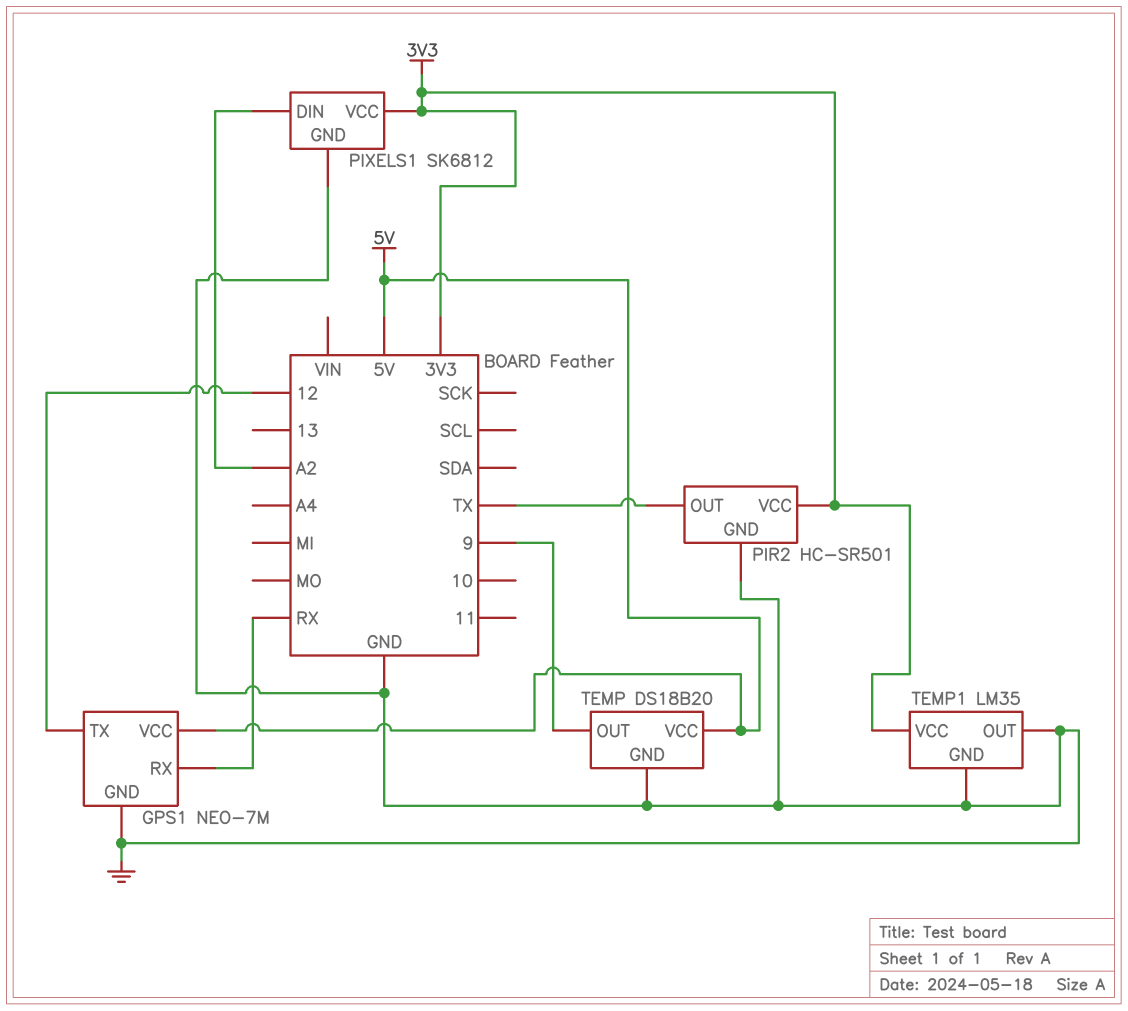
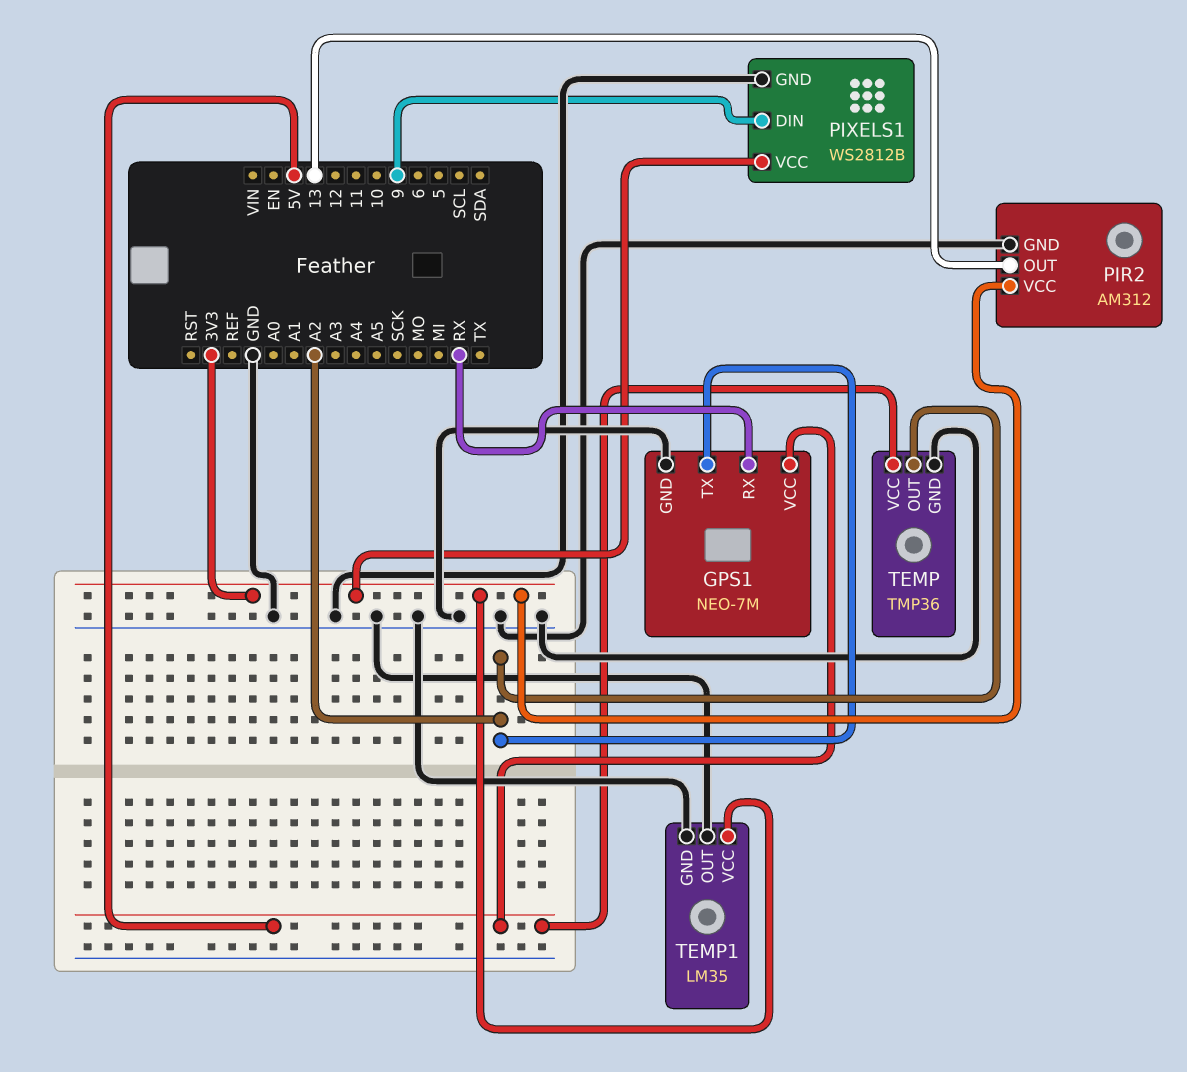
GPS1 pin TX: 12 -> A2
PIR2: HC-SR501 -> AM312
PIR2 pin OUT: TX -> 13
PIXELS1: SK6812 -> WS2812B
PIXELS1 pin DIN: A2 -> 9
TEMP: DS18B20 -> TMP36
TEMP pin OUT: 9 -> A2

